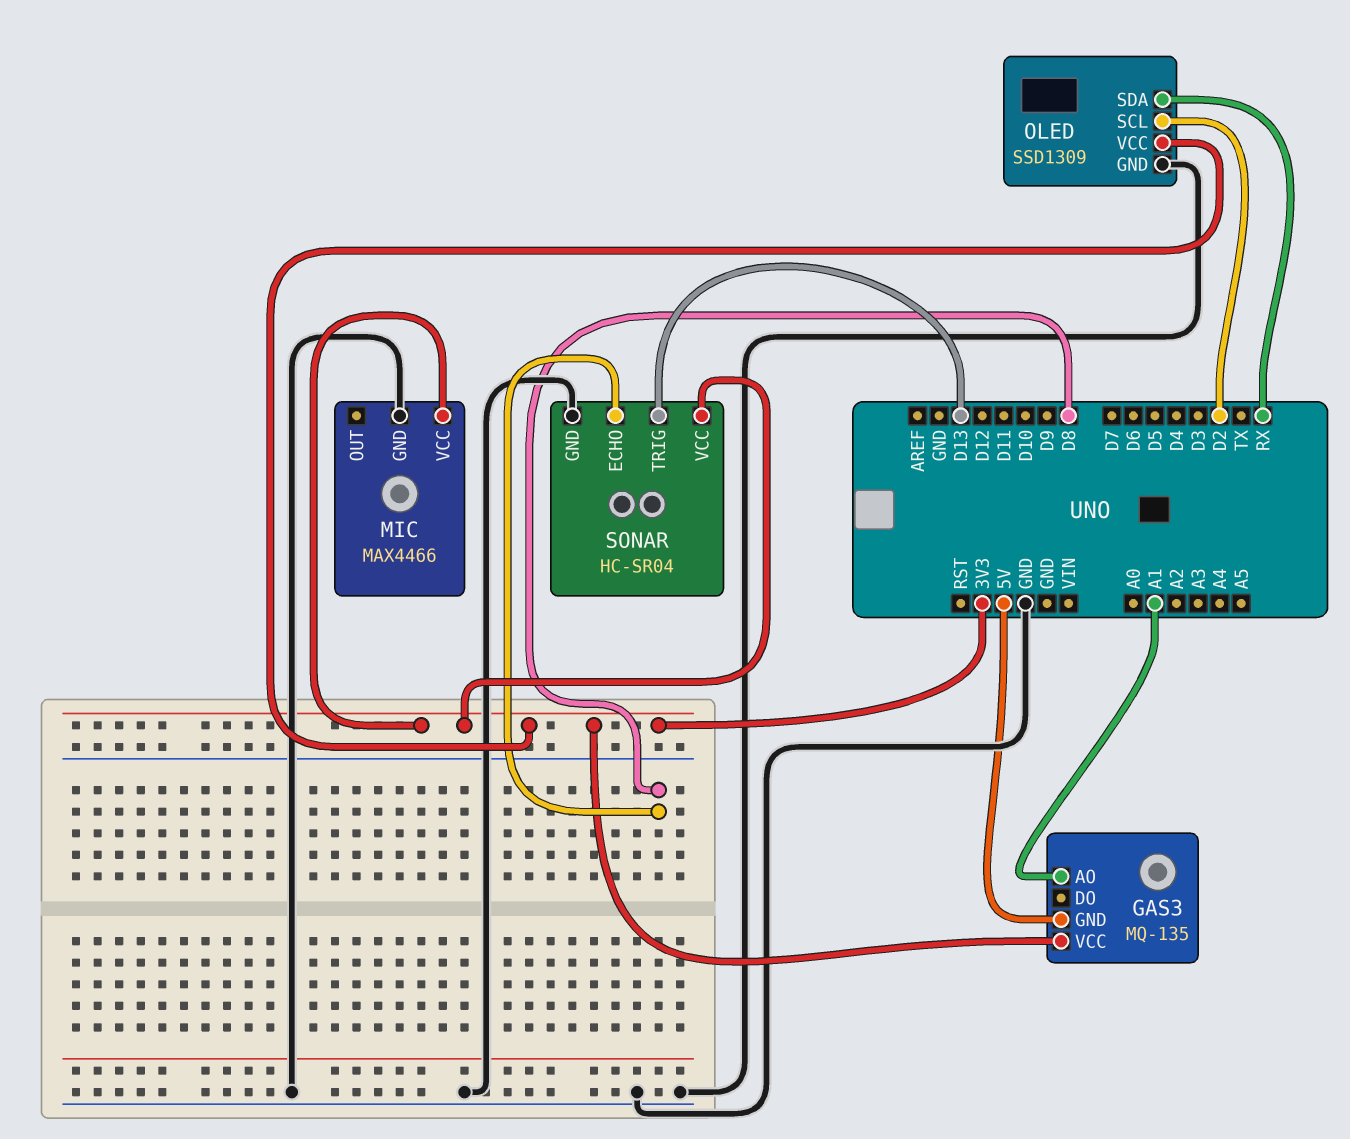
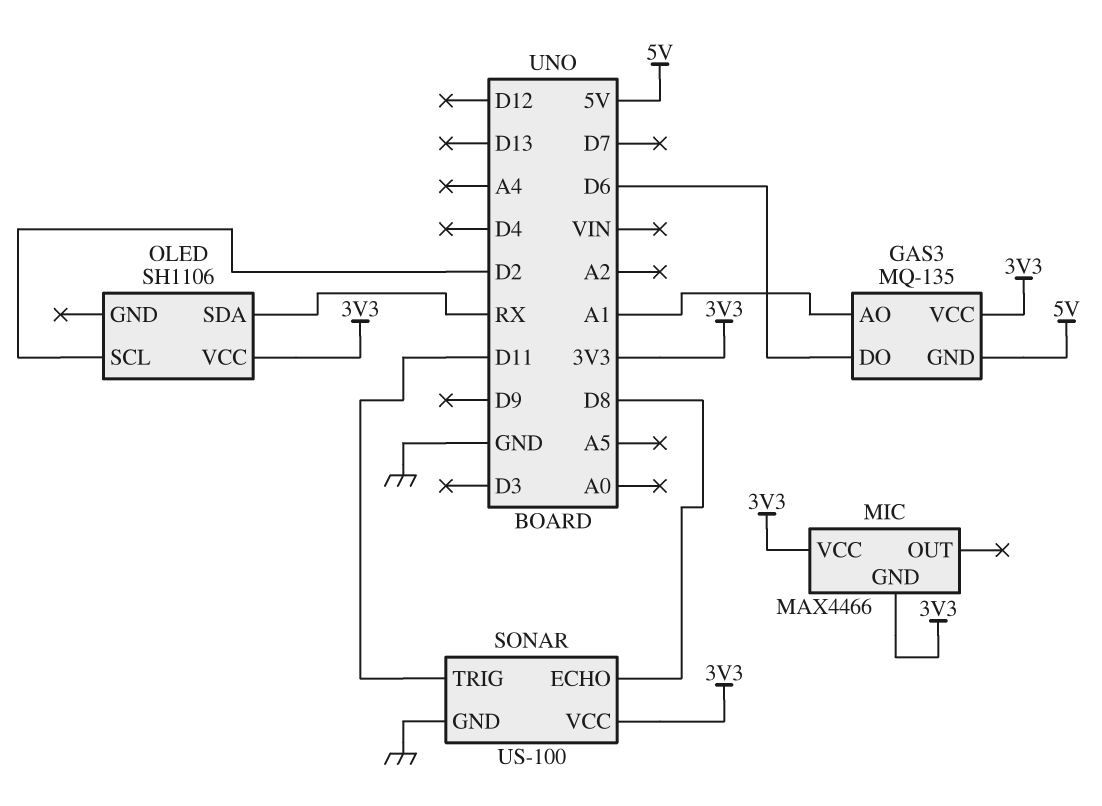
GAS3 pin DO: none -> D6
MIC pin GND: GND -> 3V3
OLED: SSD1309 -> SH1106
OLED pin GND: GND -> none
SONAR: HC-SR04 -> US-100
SONAR pin TRIG: D13 -> D11

